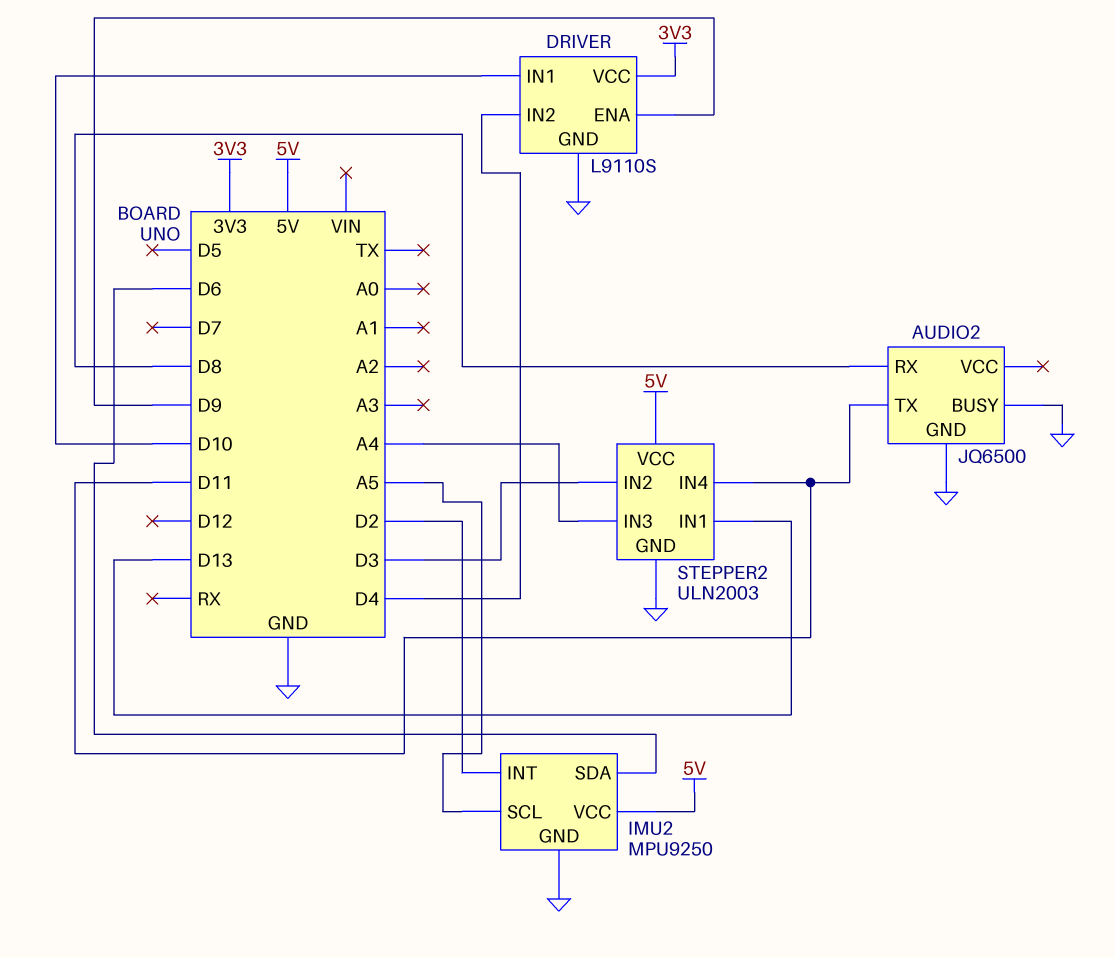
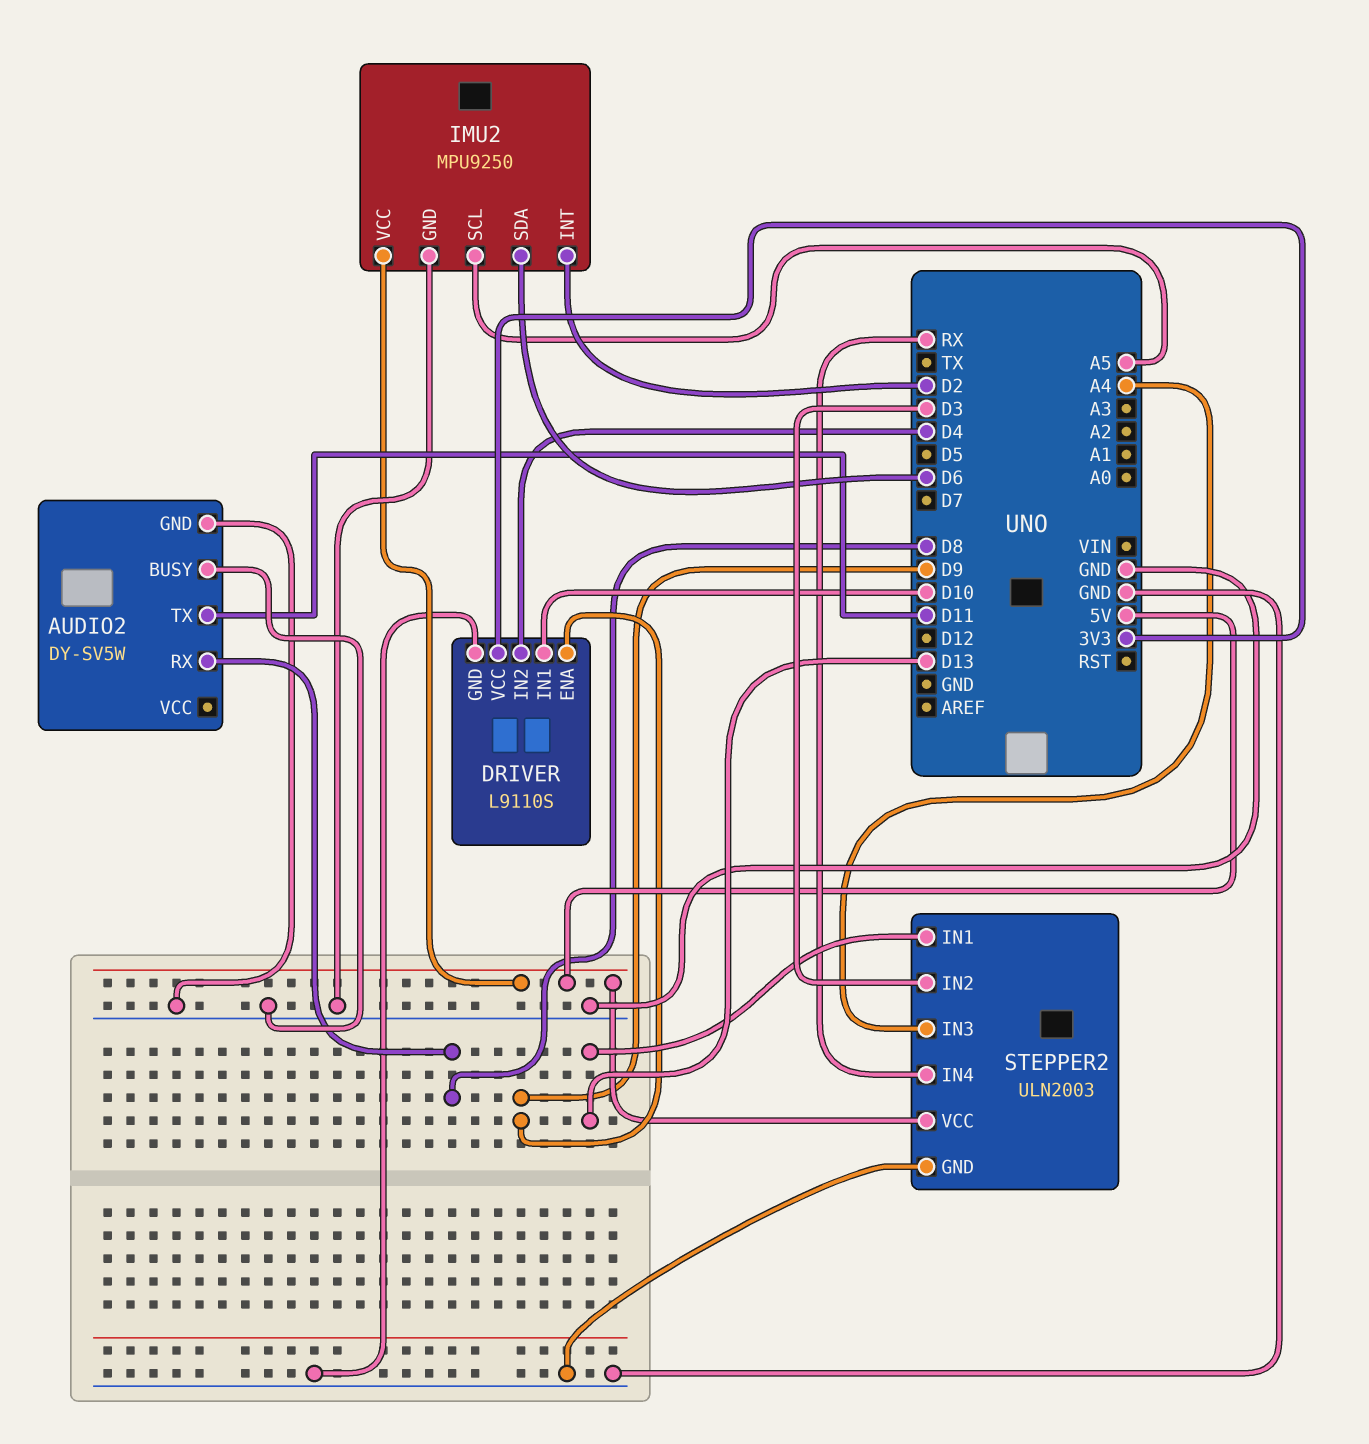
AUDIO2: JQ6500 -> DY-SV5W
STEPPER2 pin IN4: D11 -> RX

